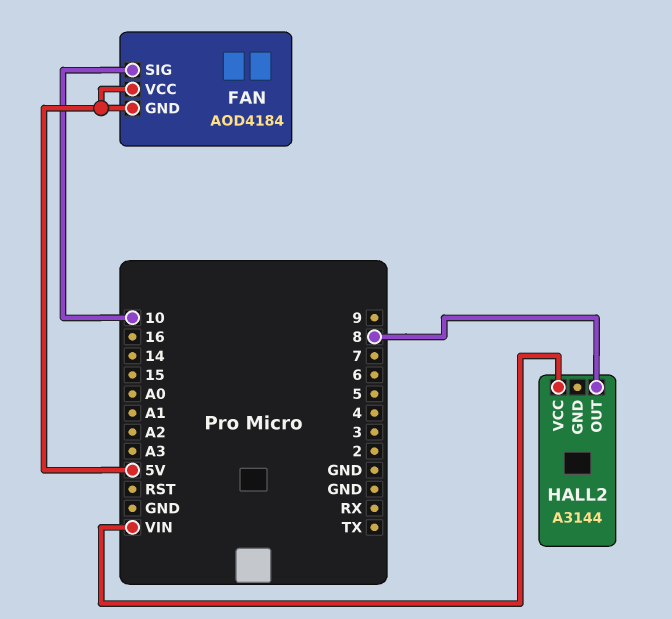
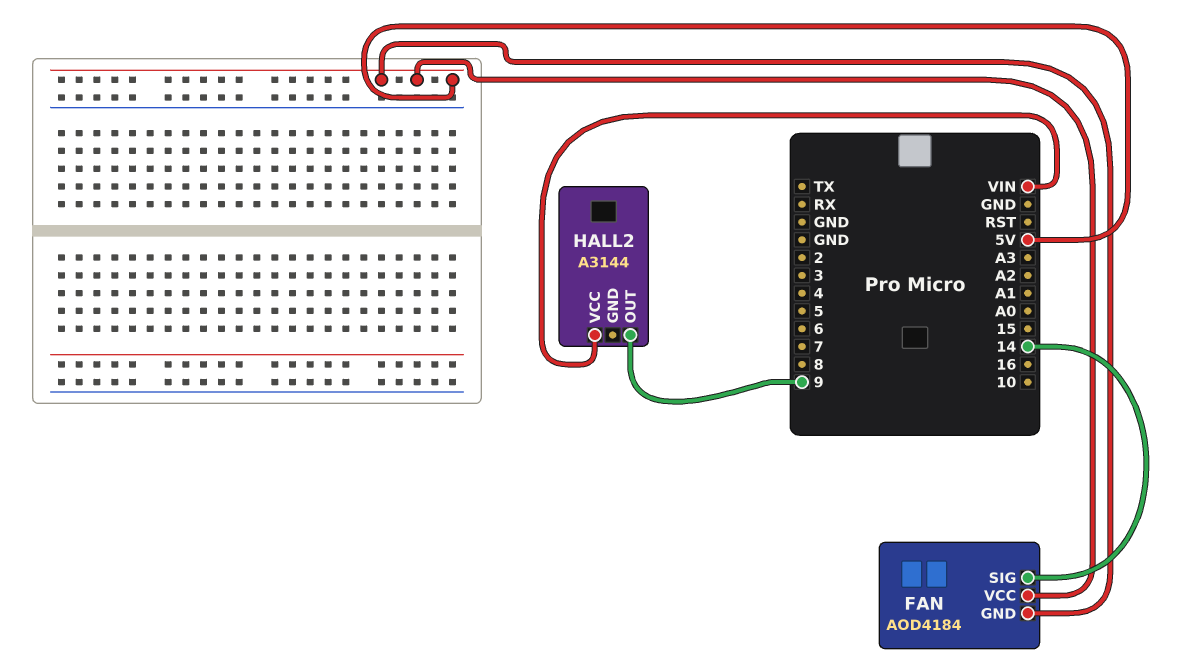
FAN pin SIG: 10 -> 14
HALL2 pin OUT: 8 -> 9

